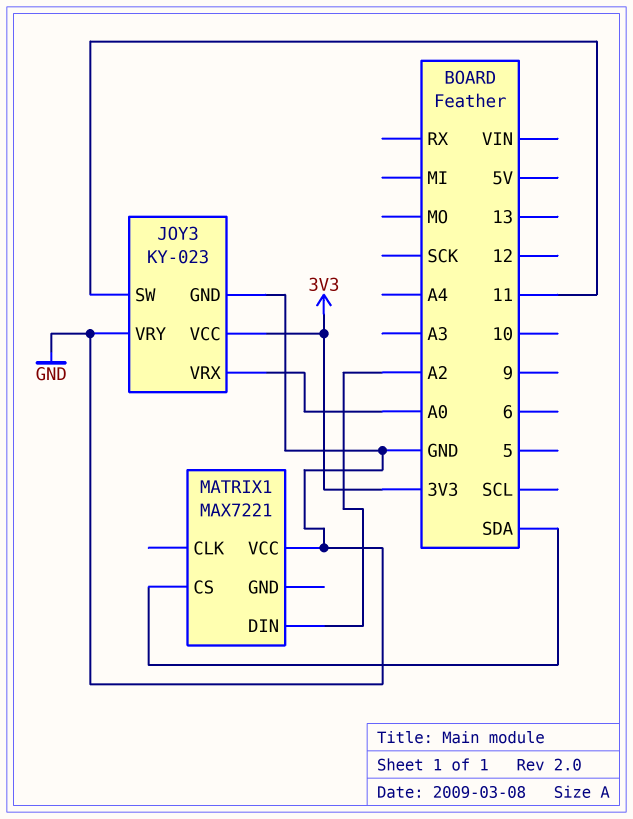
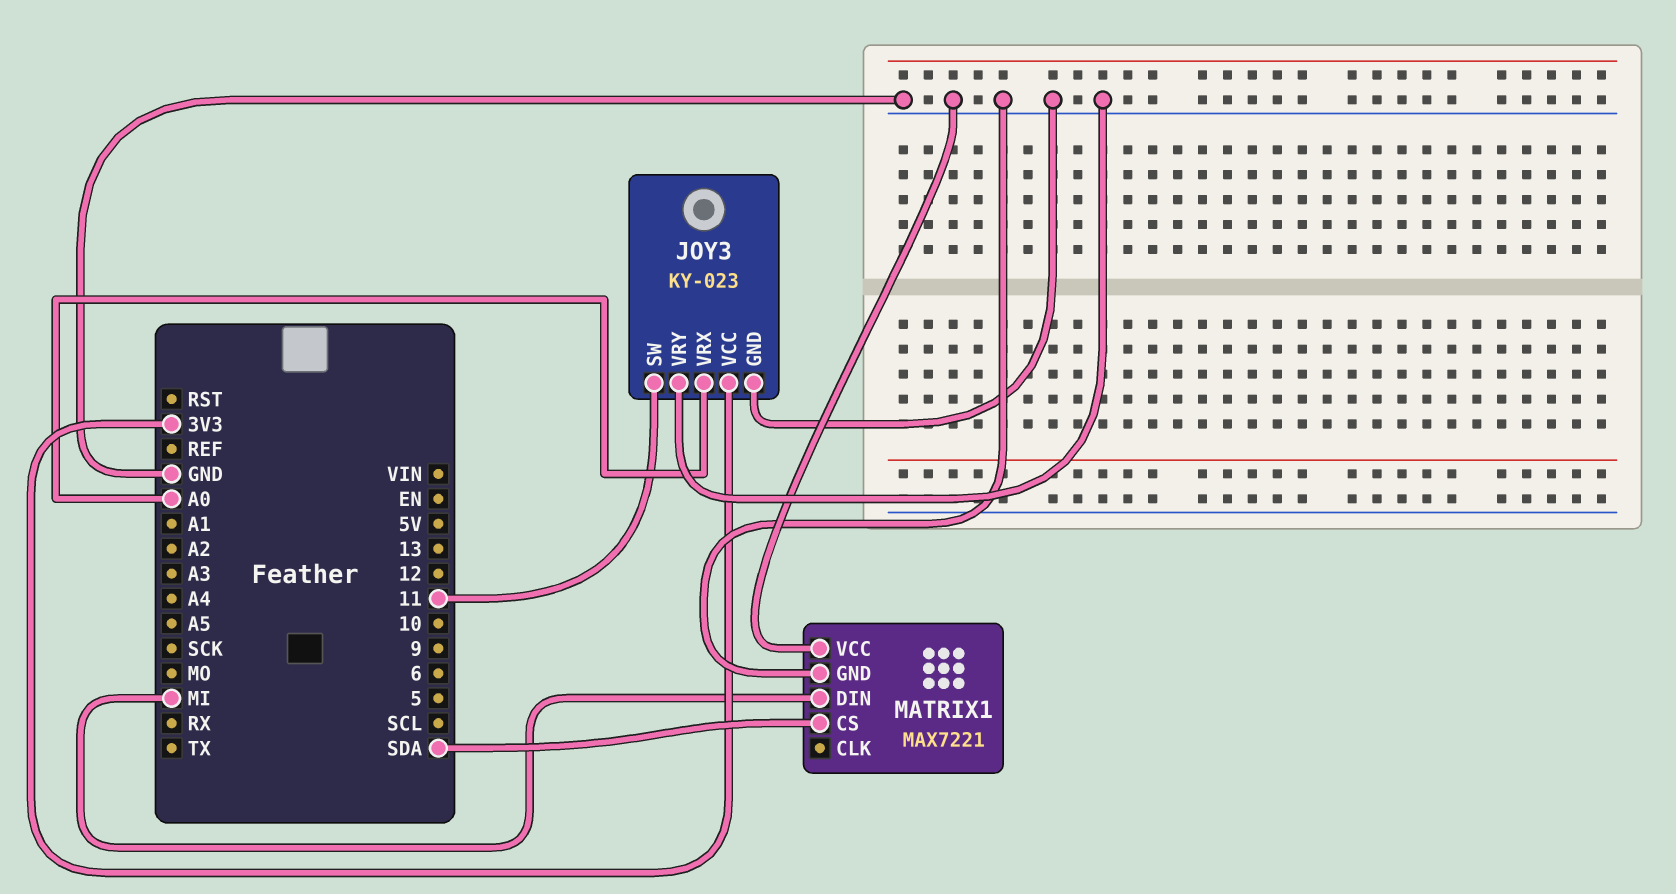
MATRIX1 pin DIN: A2 -> MI
MATRIX1 pin GND: none -> GND

